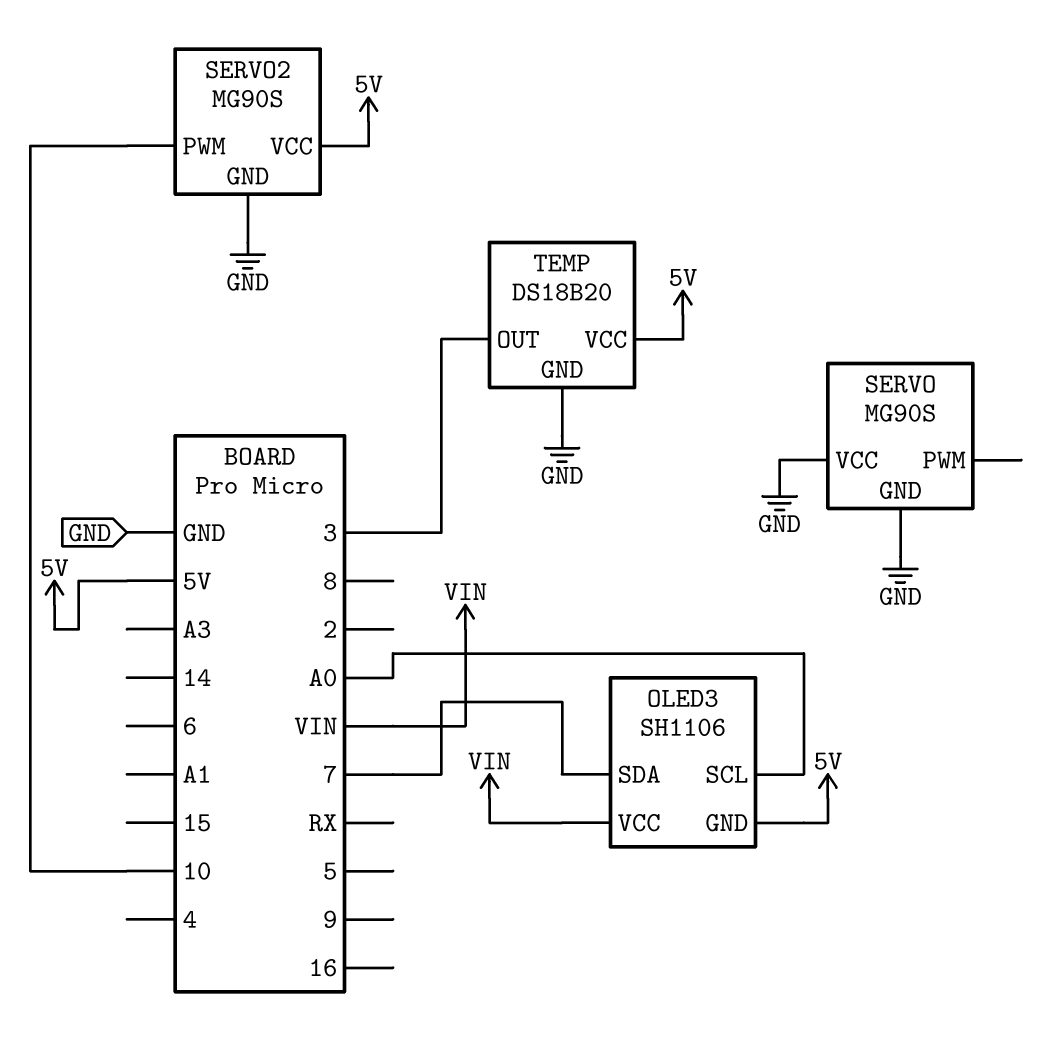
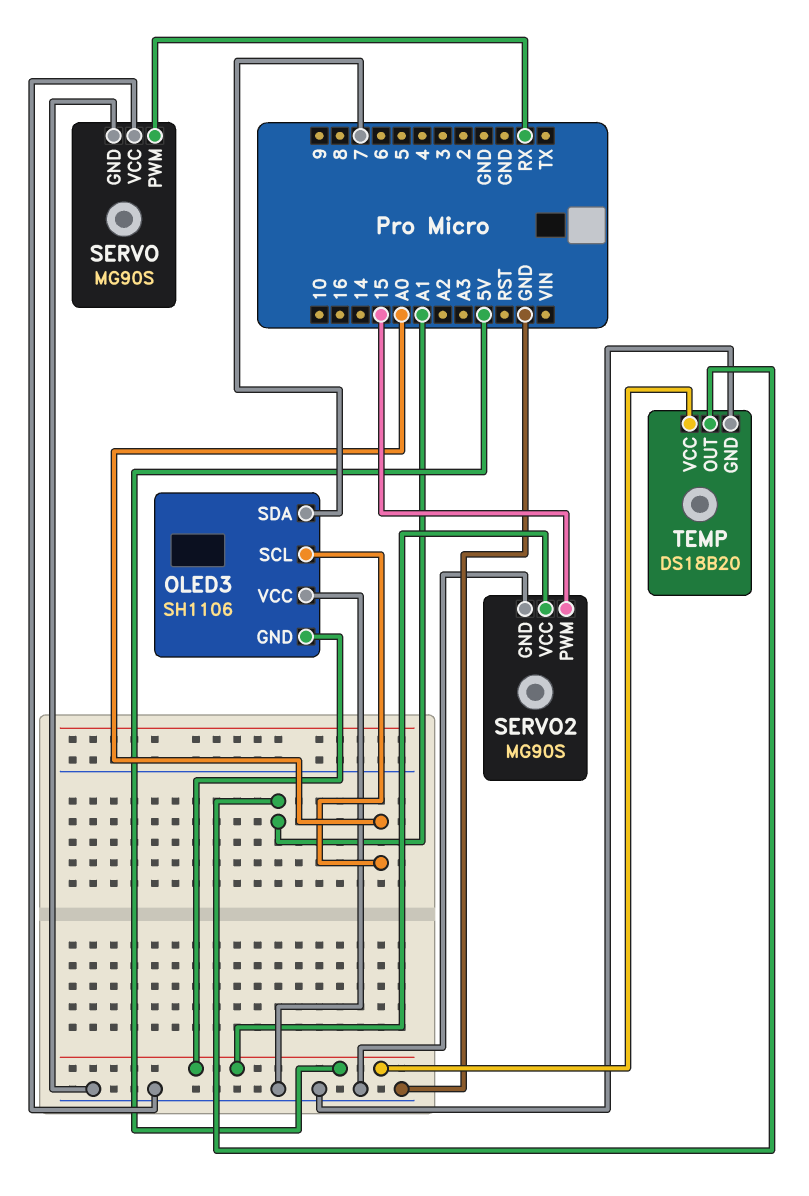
OLED3 pin VCC: VIN -> GND
SERVO pin PWM: none -> RX
SERVO2 pin PWM: 10 -> 15
TEMP pin OUT: 3 -> A1

